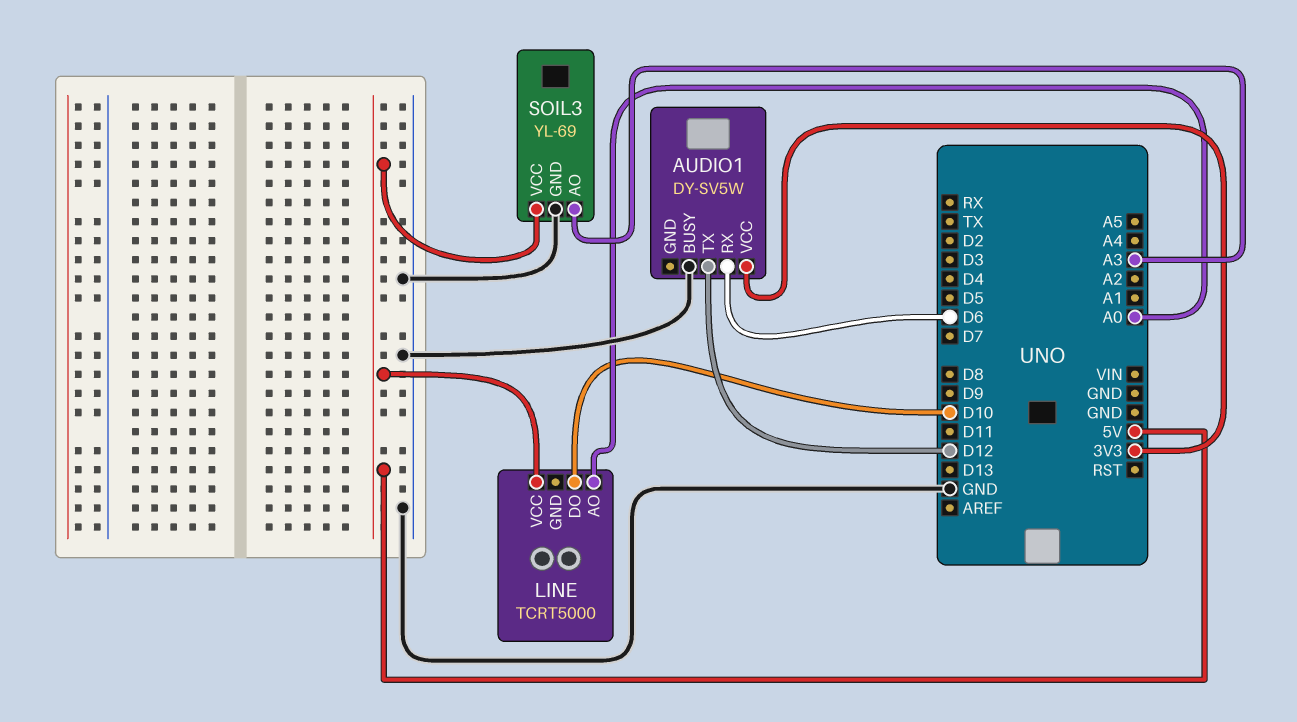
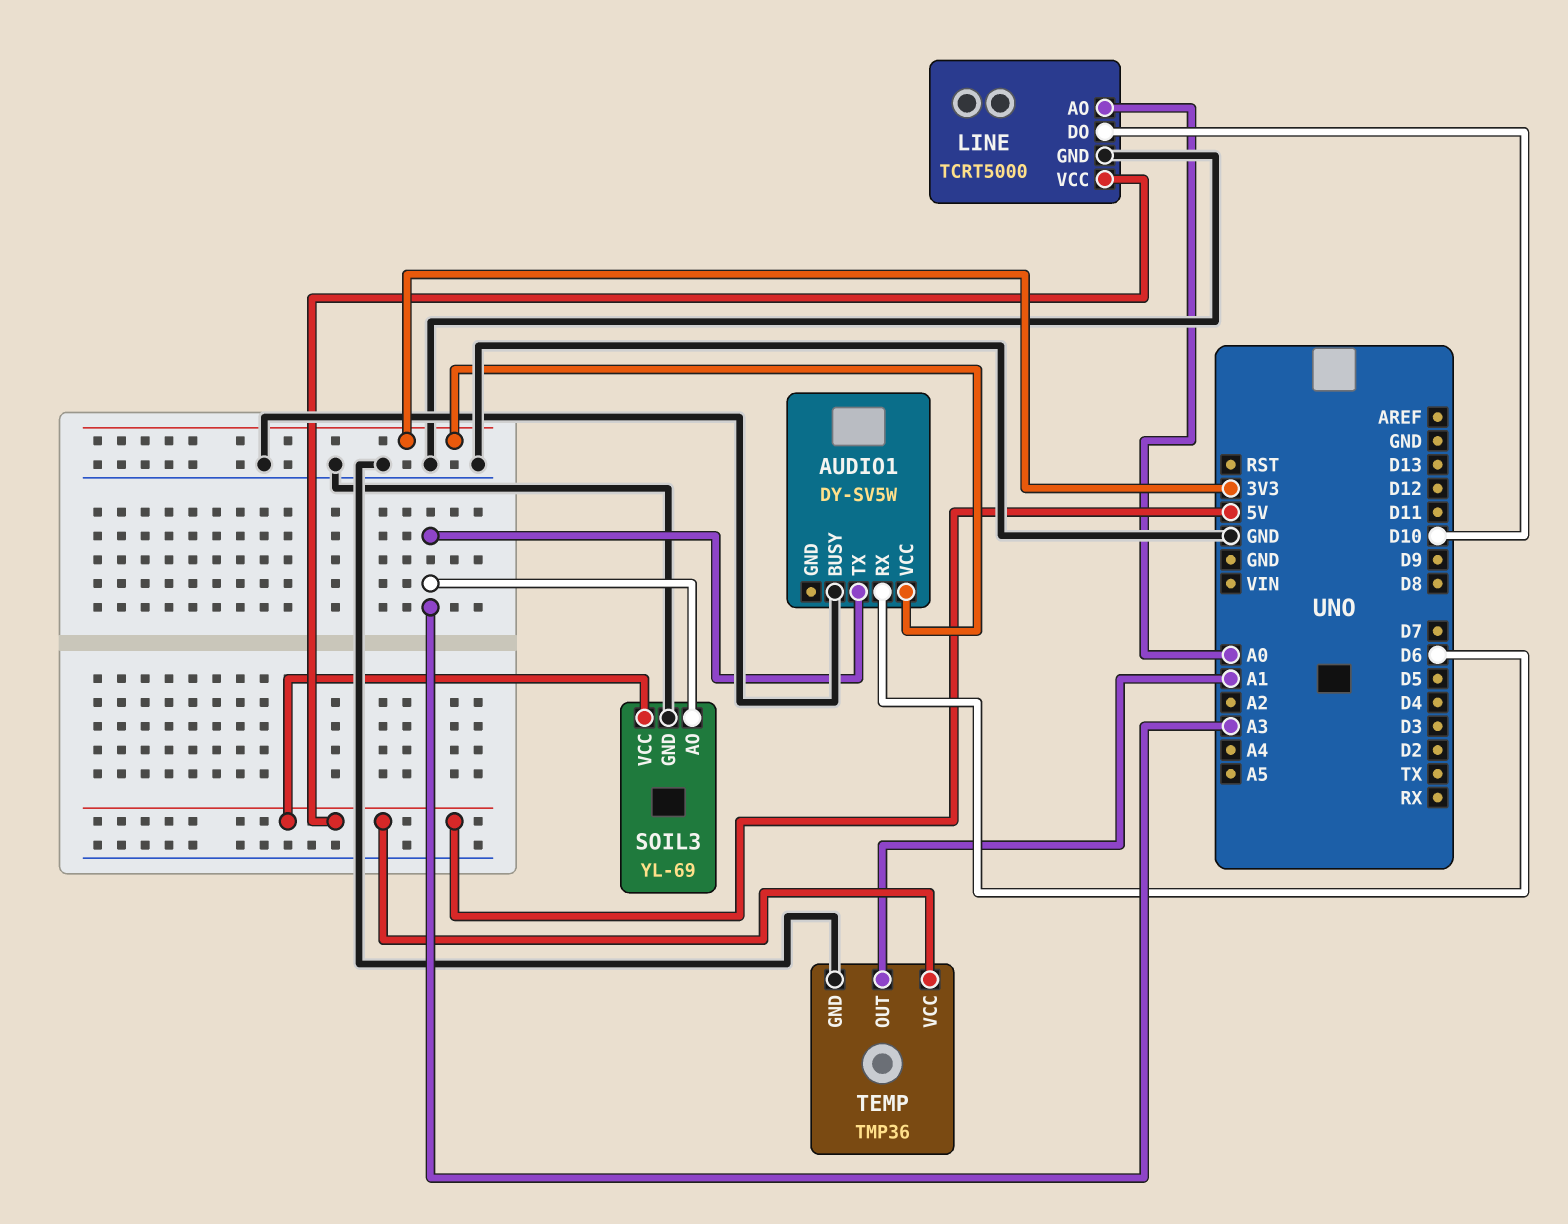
AUDIO1 pin TX: D12 -> A3
LINE pin GND: none -> GND
TEMP: none -> TMP36
TEMP pin GND: none -> GND
TEMP pin OUT: none -> A1
TEMP pin VCC: none -> 5V

